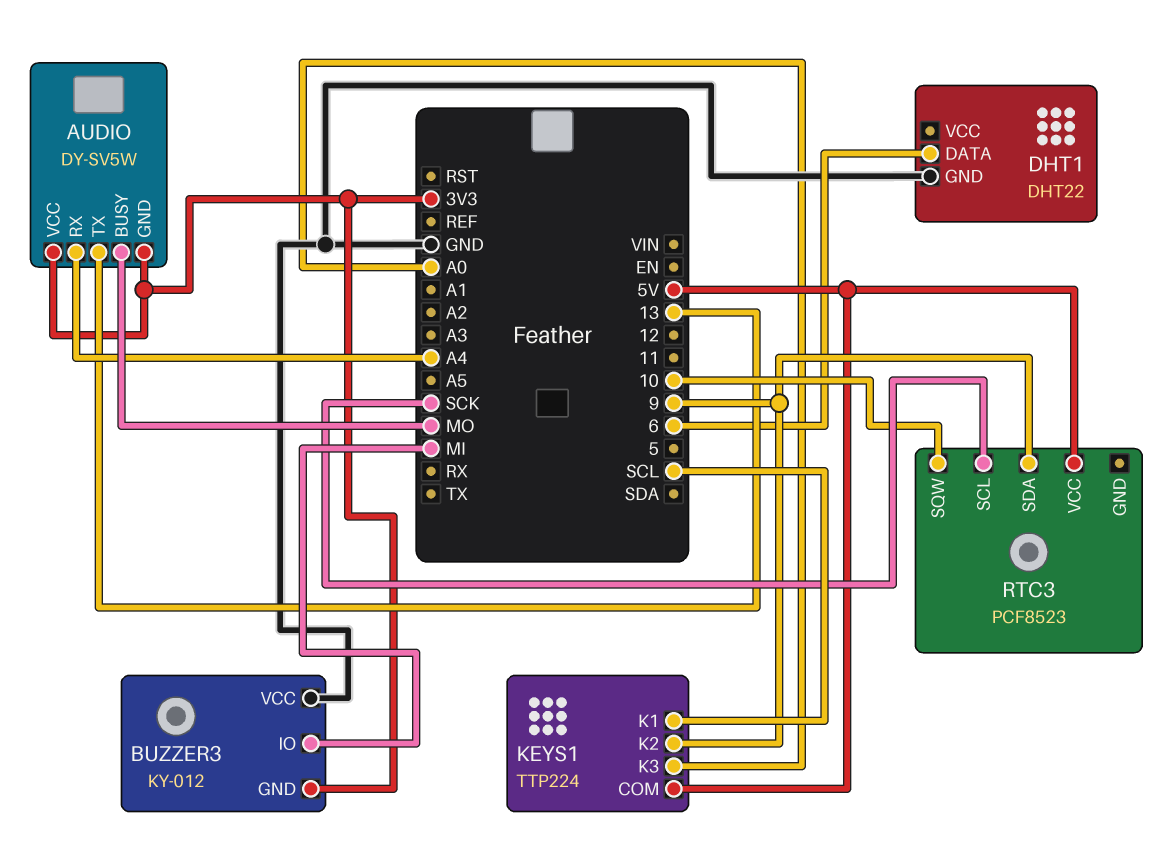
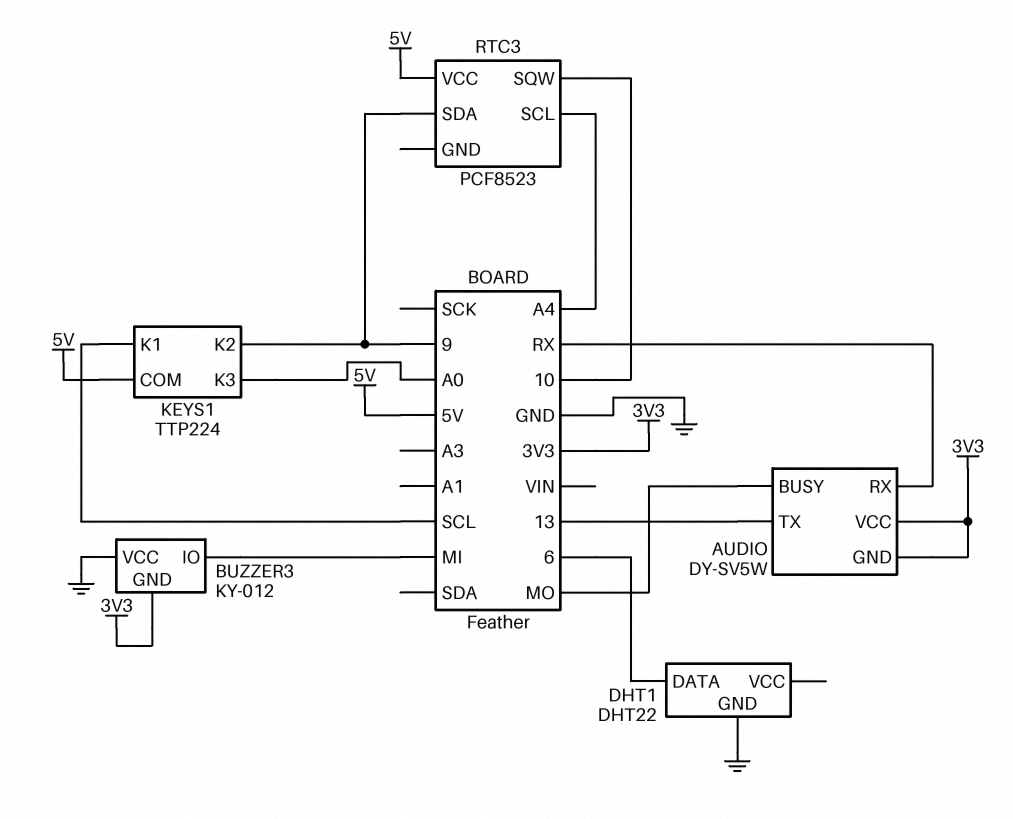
AUDIO pin RX: A4 -> RX
RTC3 pin SCL: SCK -> A4

